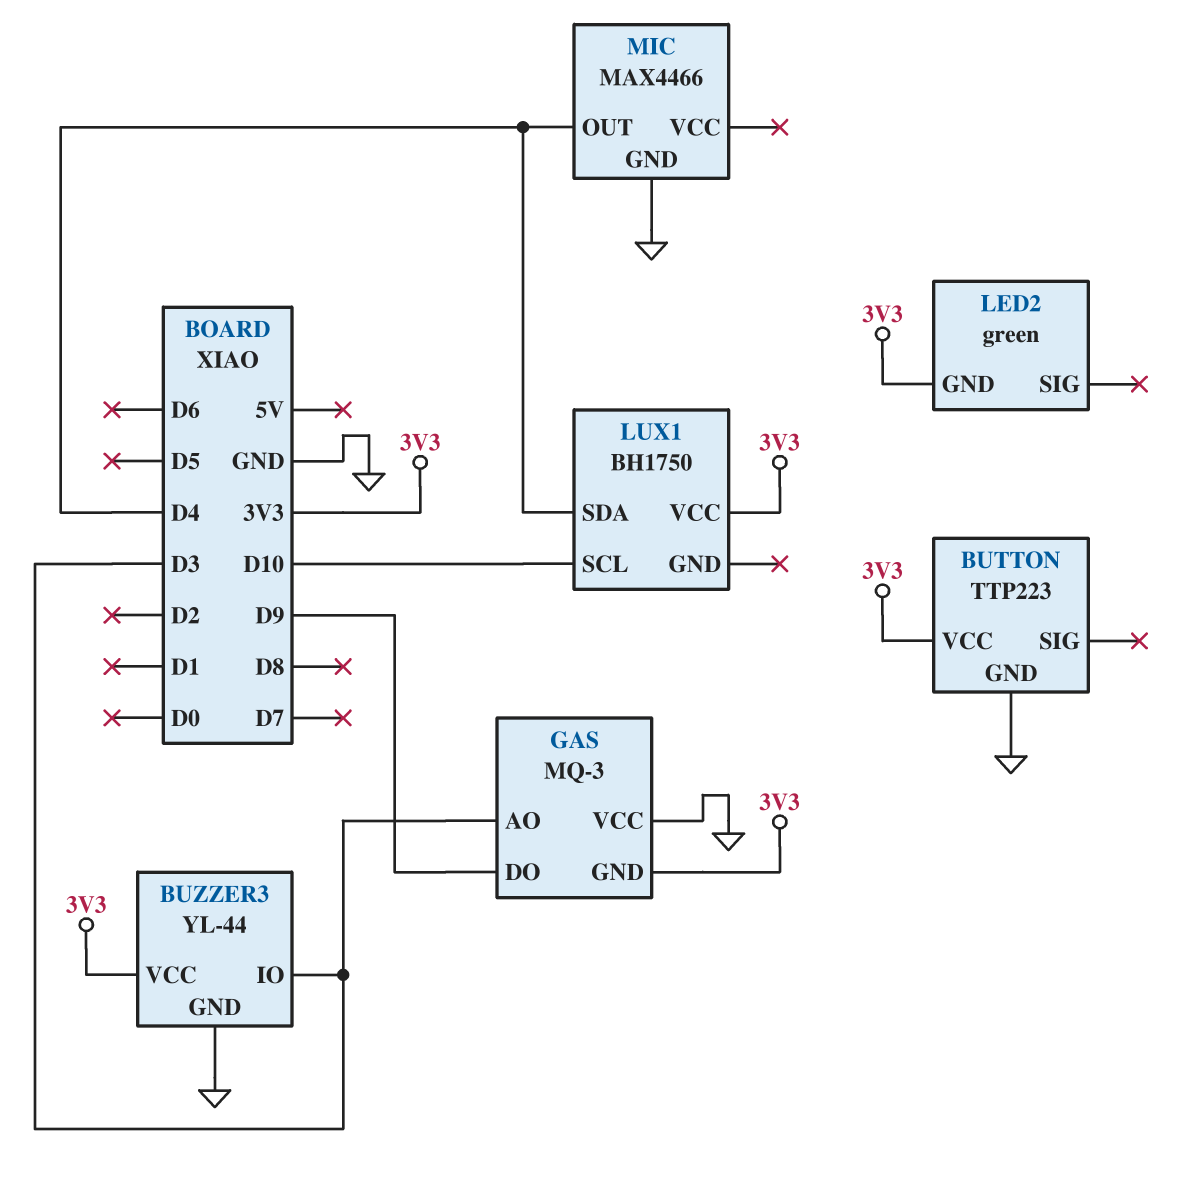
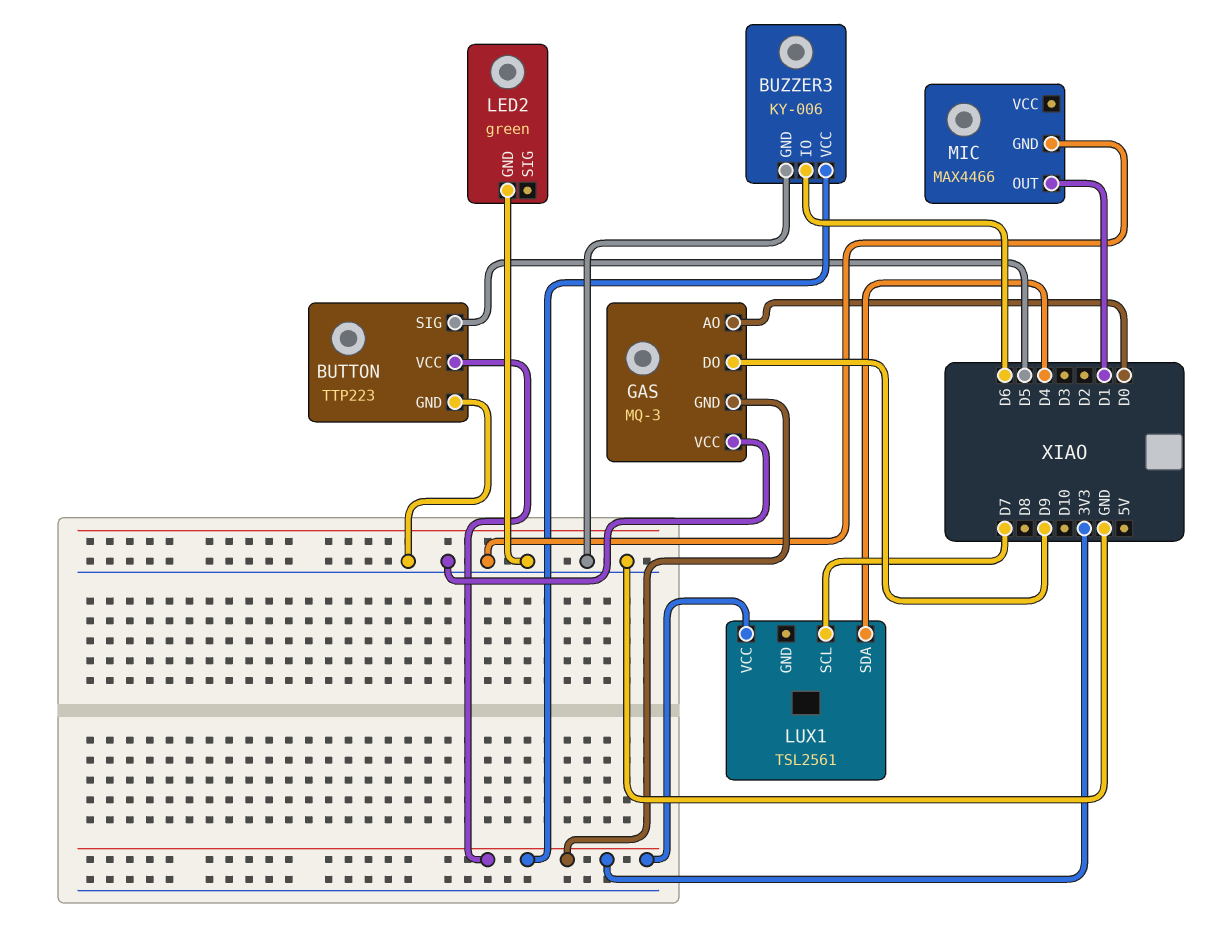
BUTTON pin SIG: none -> D5
BUZZER3: YL-44 -> KY-006
BUZZER3 pin IO: D3 -> D6
GAS pin AO: D3 -> D0
LED2 pin GND: 3V3 -> GND
LUX1: BH1750 -> TSL2561
LUX1 pin SCL: D10 -> D7
MIC pin OUT: D4 -> D1

